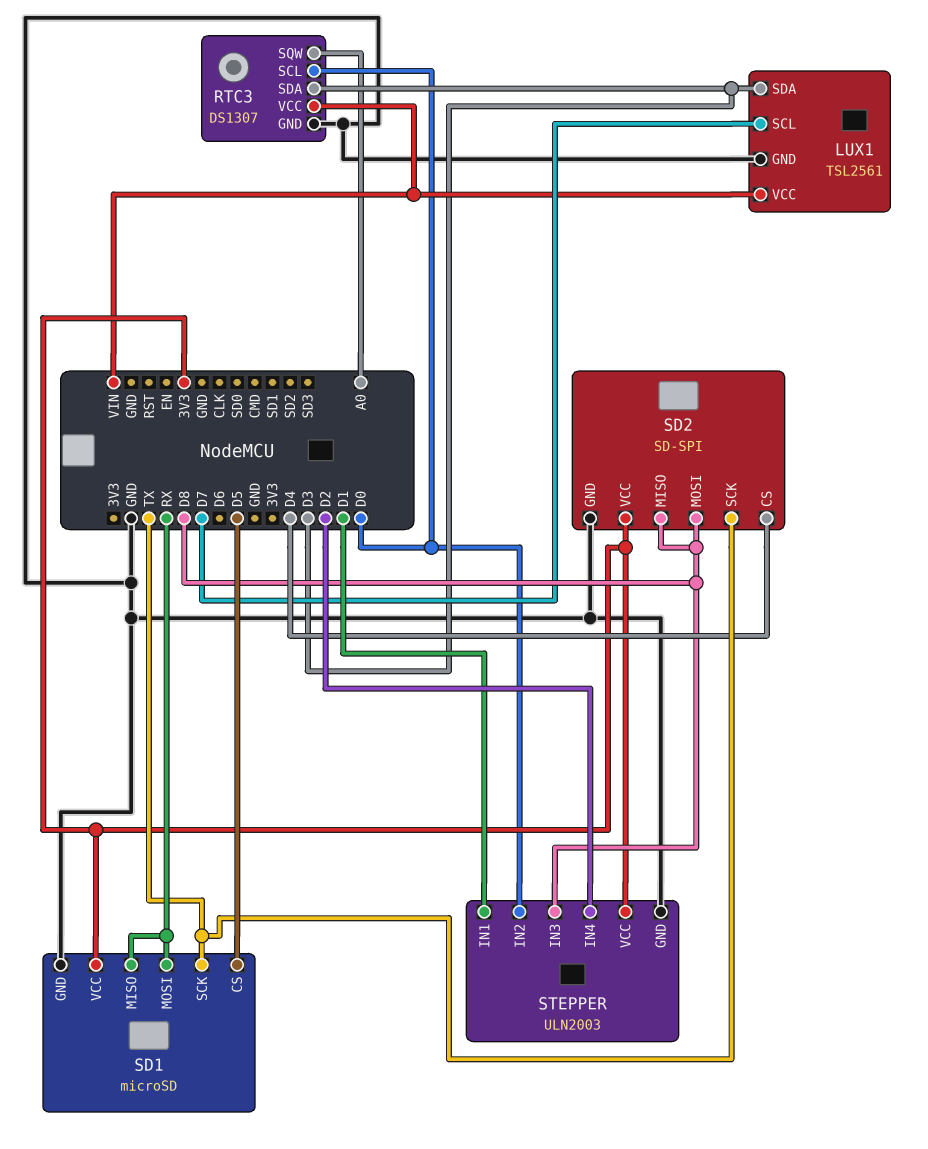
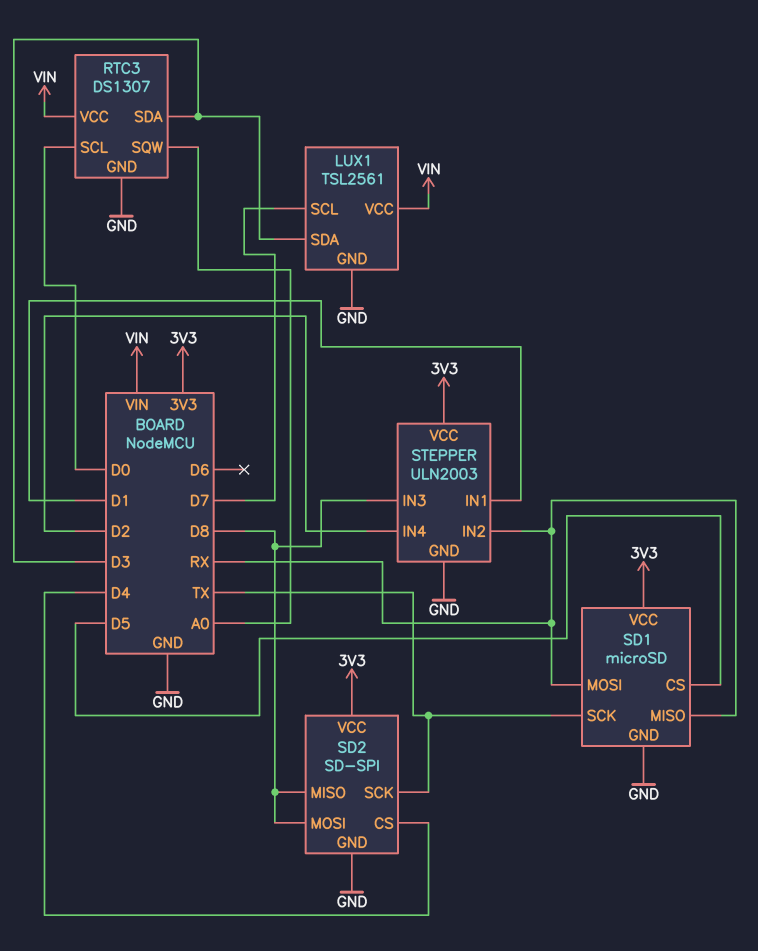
STEPPER pin IN2: D0 -> RX

